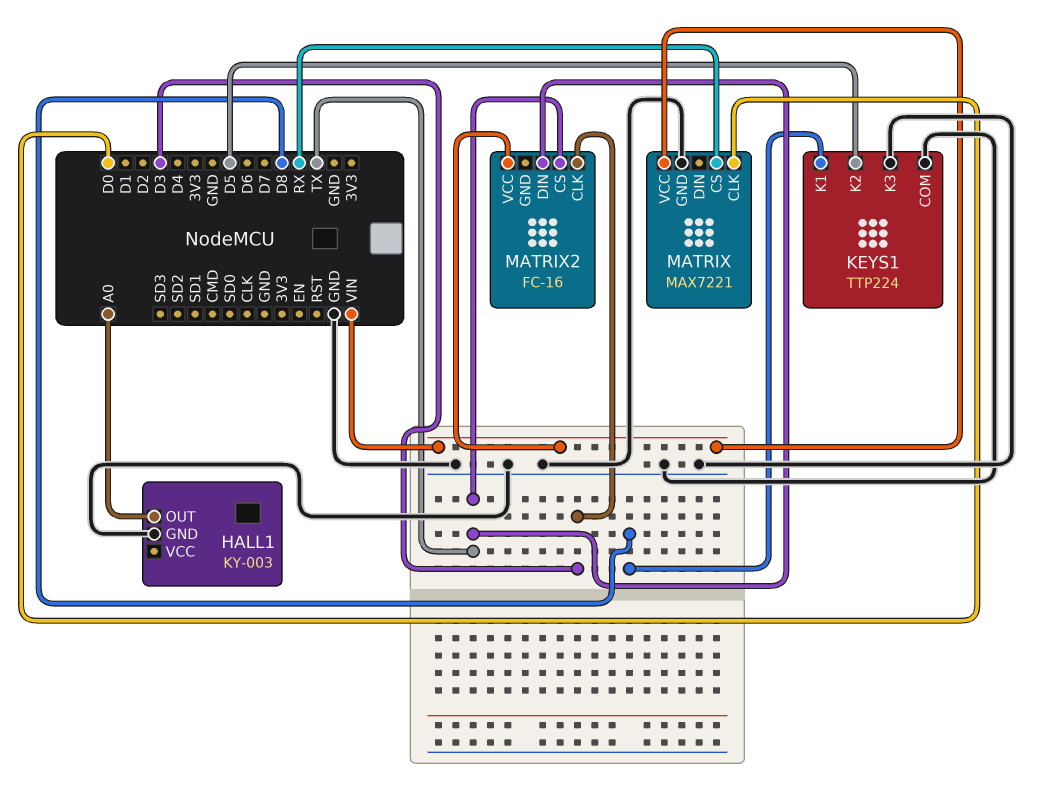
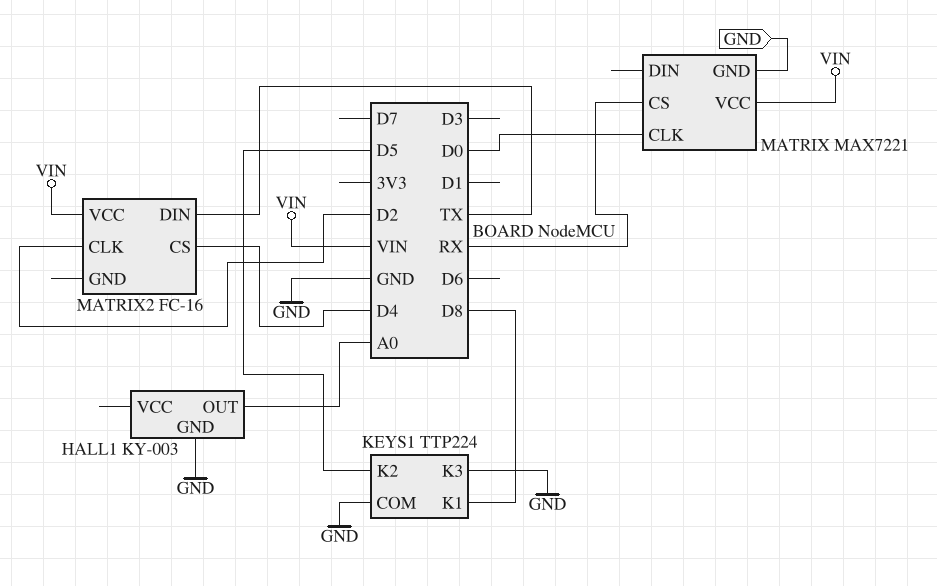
MATRIX2 pin CLK: D3 -> D2
MATRIX2 pin CS: TX -> D4

